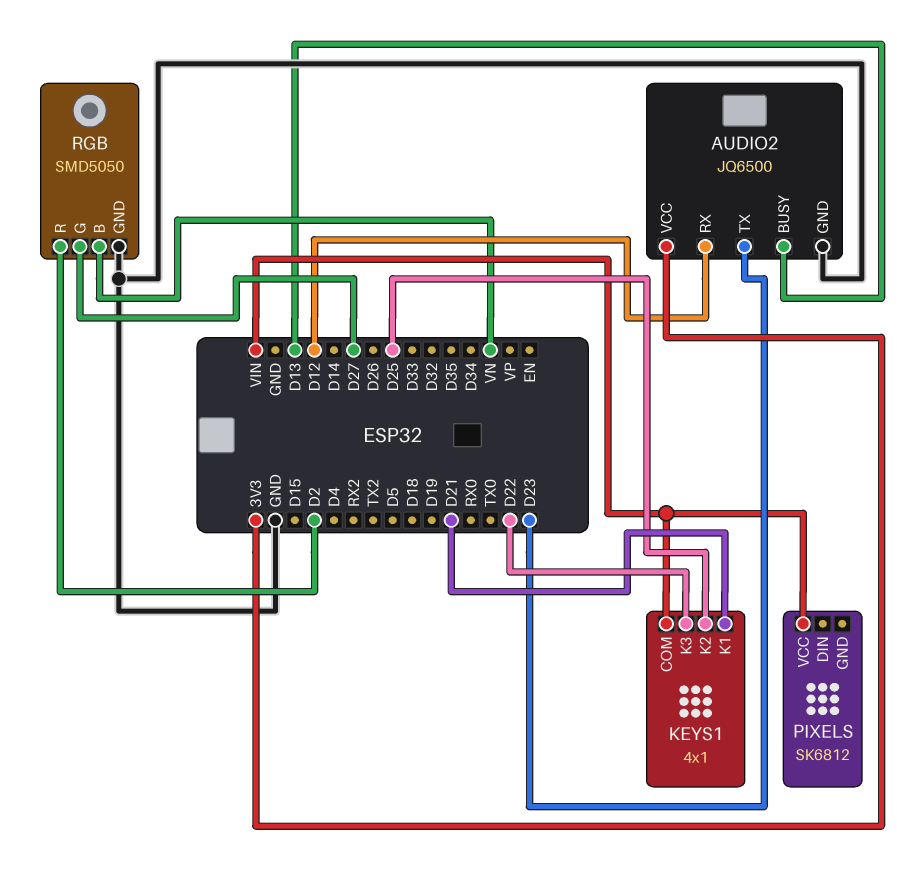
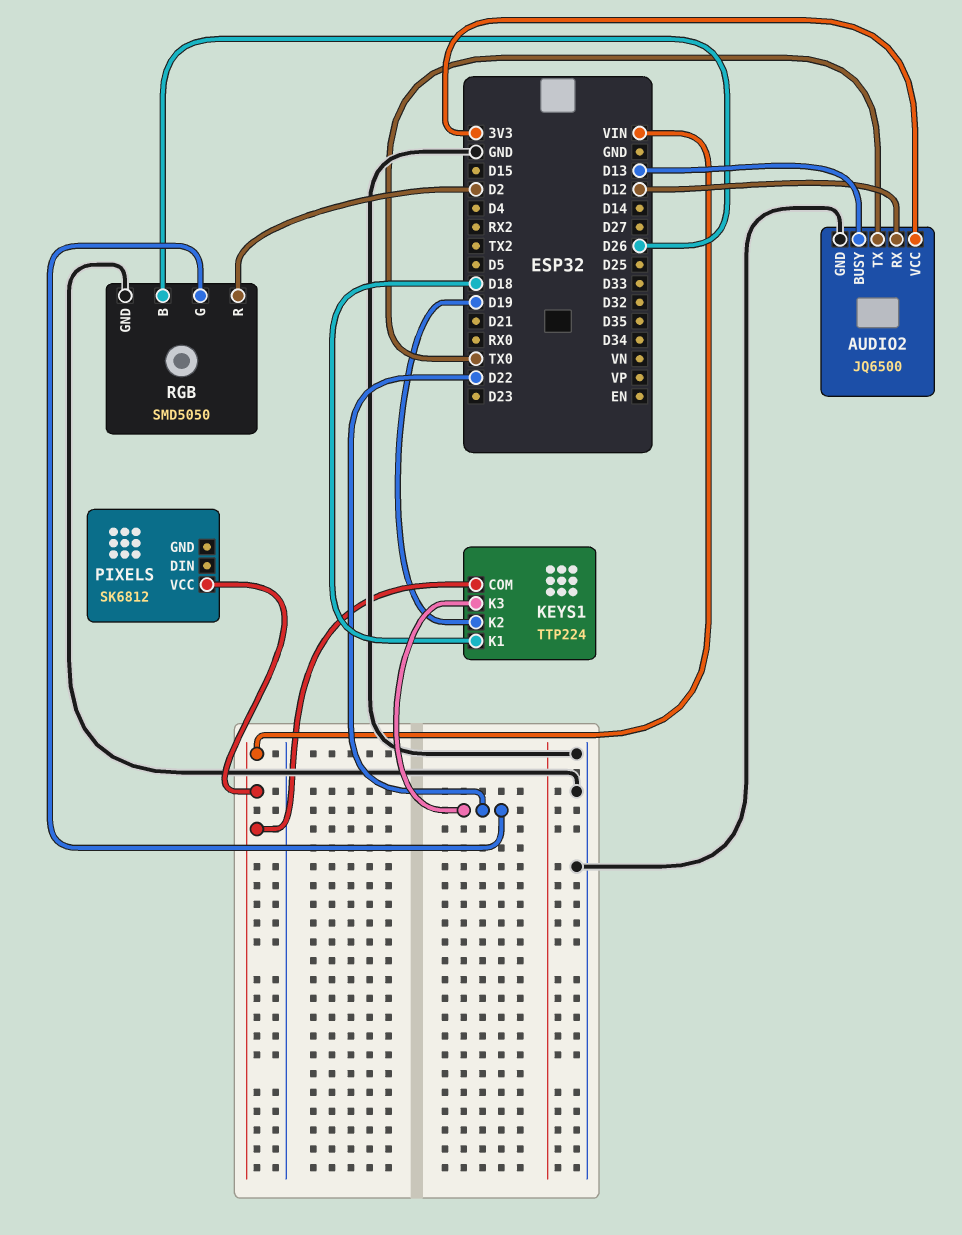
AUDIO2 pin TX: D23 -> TX0
KEYS1: 4x1 -> TTP224
KEYS1 pin K1: D21 -> D18
KEYS1 pin K2: D25 -> D19
RGB pin B: VN -> D26
RGB pin G: D27 -> D22

